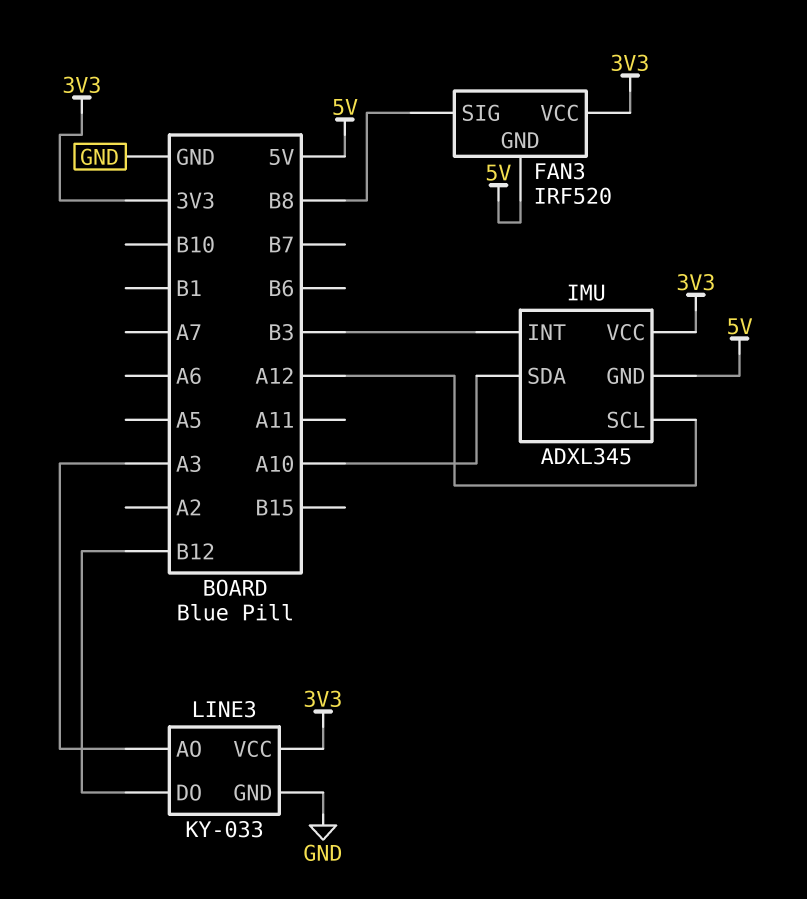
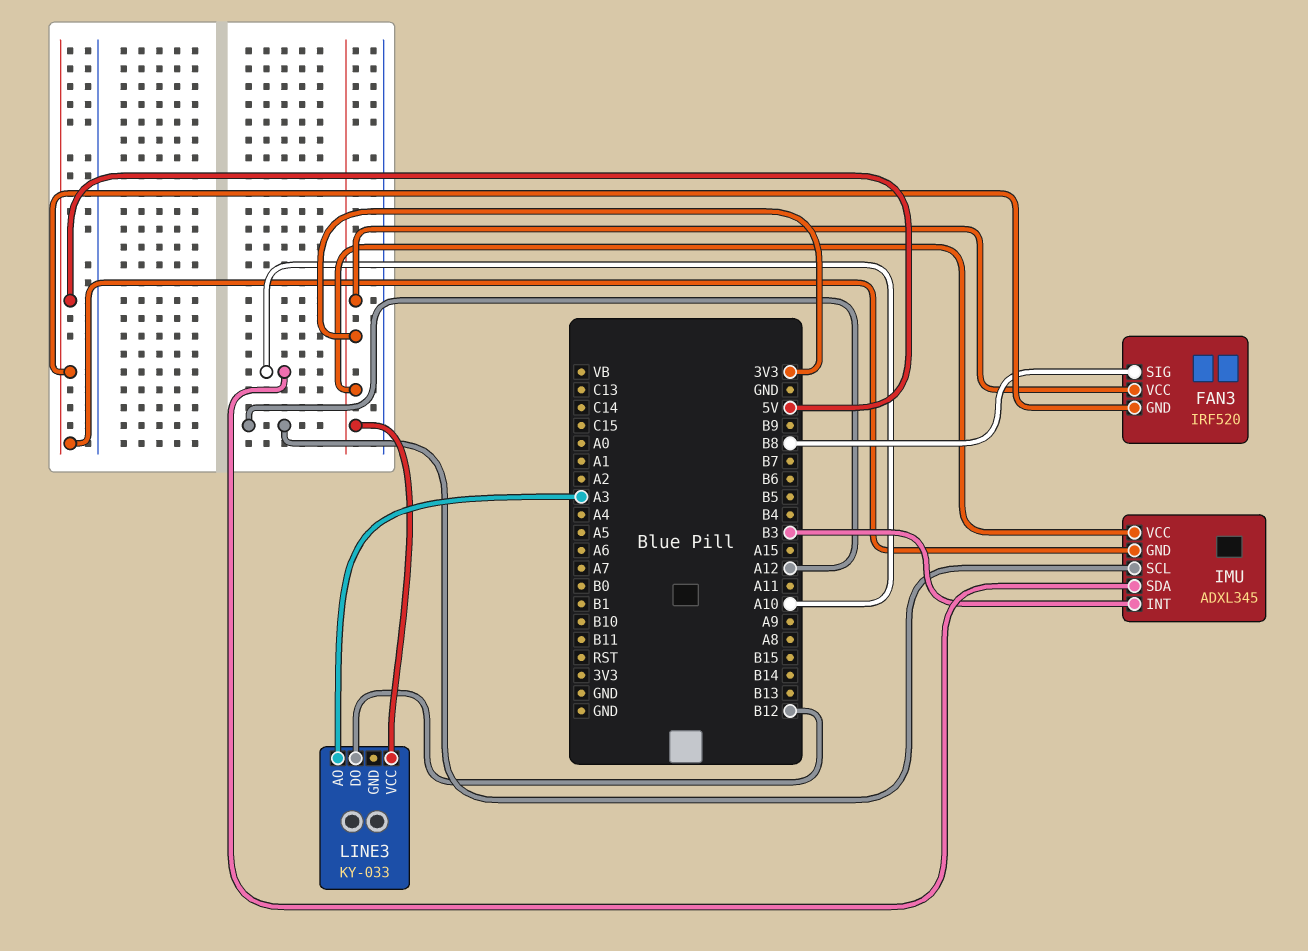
LINE3 pin GND: GND -> none

